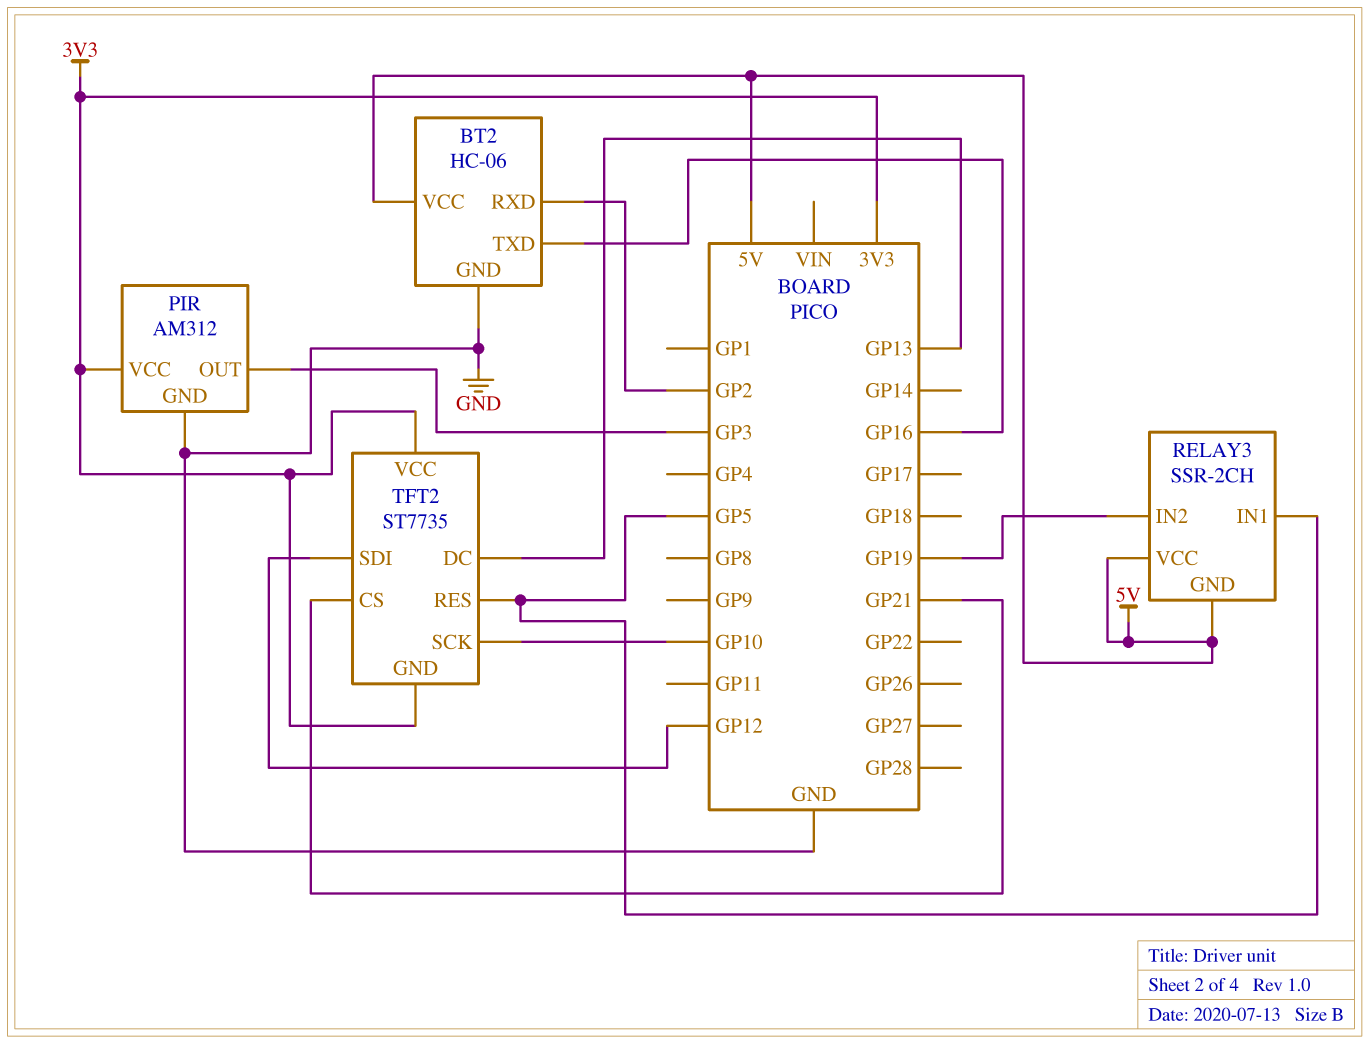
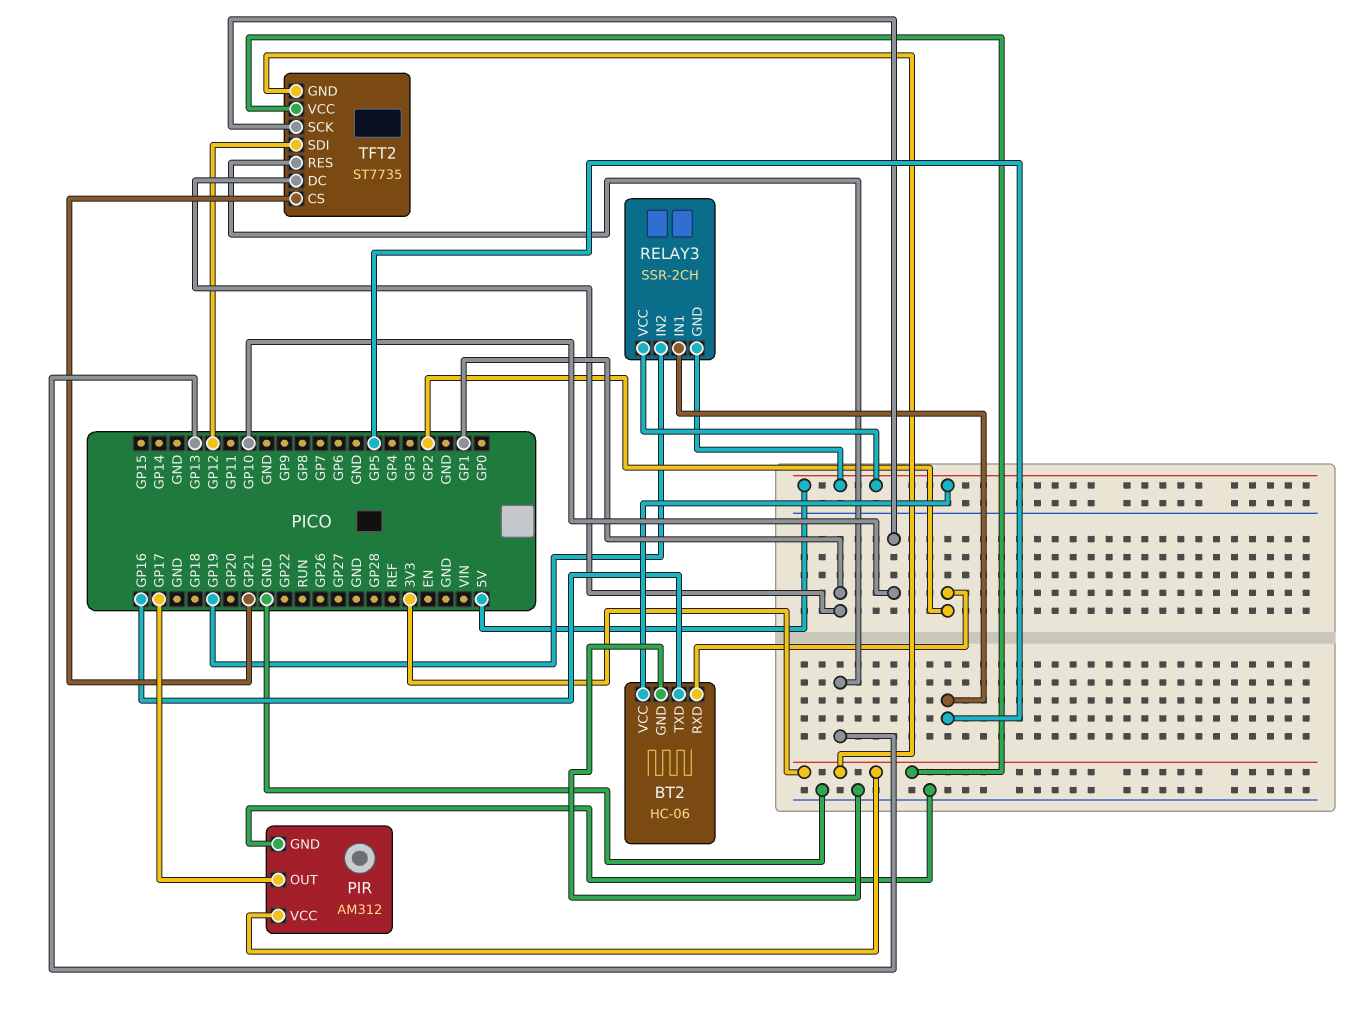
PIR pin OUT: GP3 -> GP17
TFT2 pin DC: GP13 -> GP1
TFT2 pin RES: GP5 -> GP13

